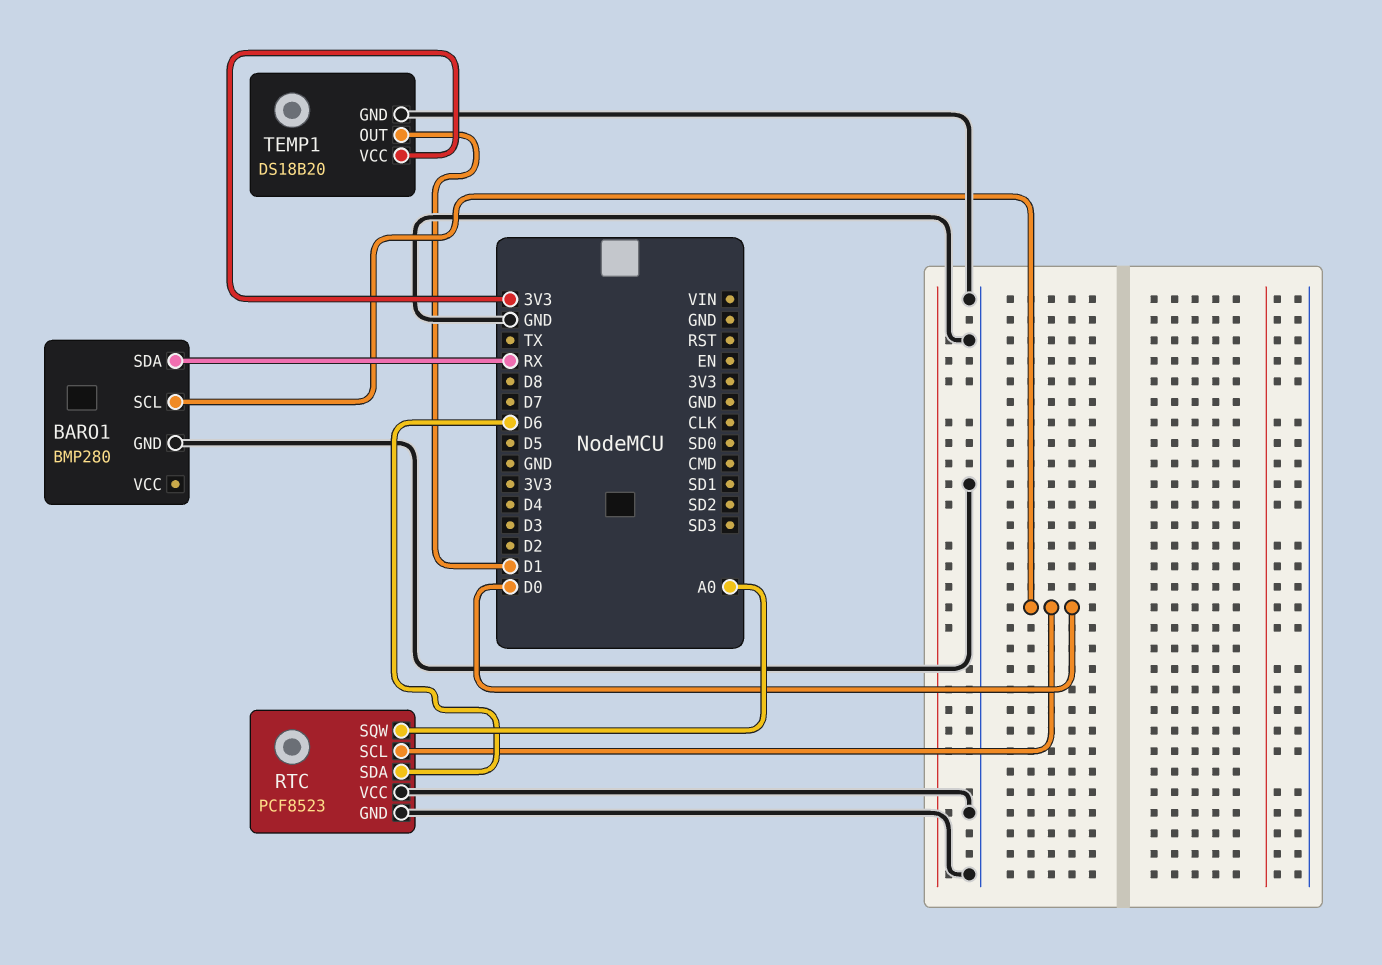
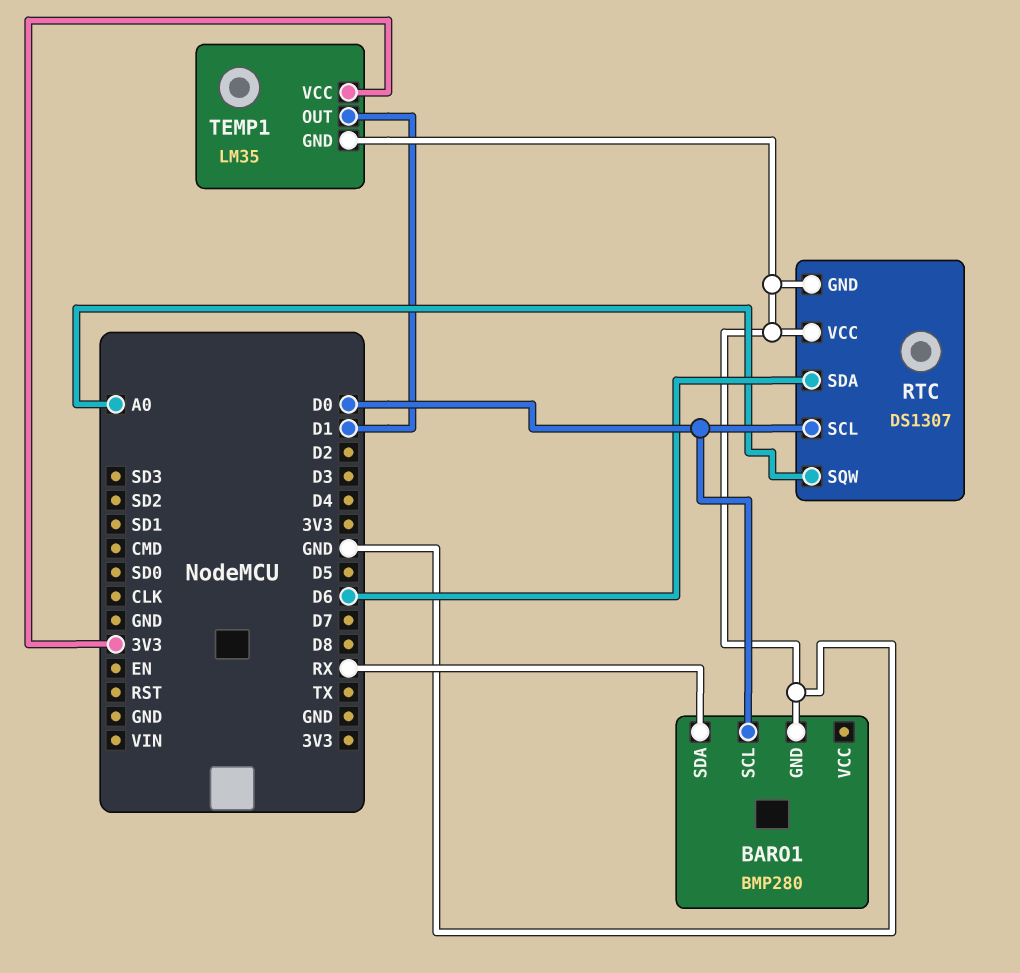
RTC: PCF8523 -> DS1307
TEMP1: DS18B20 -> LM35

